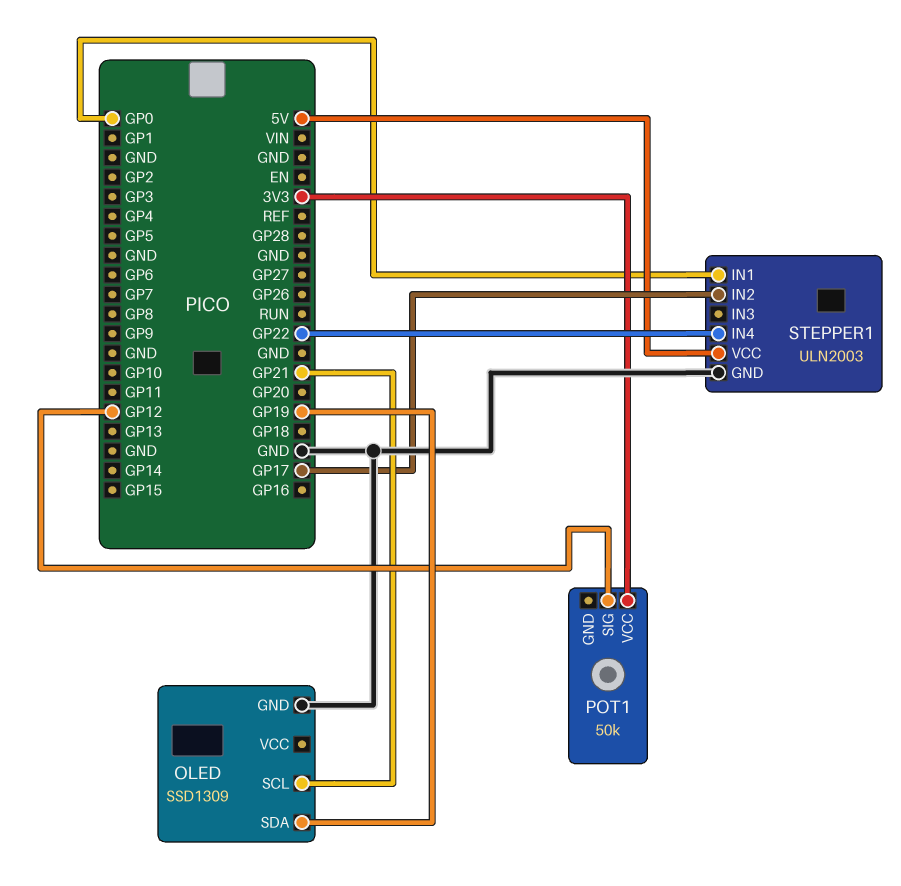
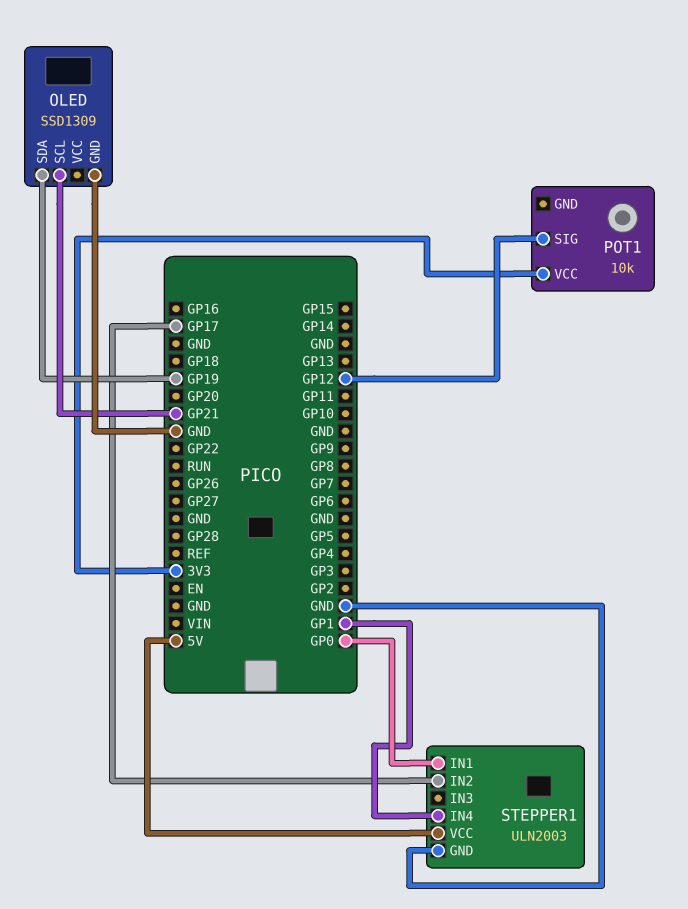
POT1: 50k -> 10k
STEPPER1 pin IN4: GP22 -> GP1

